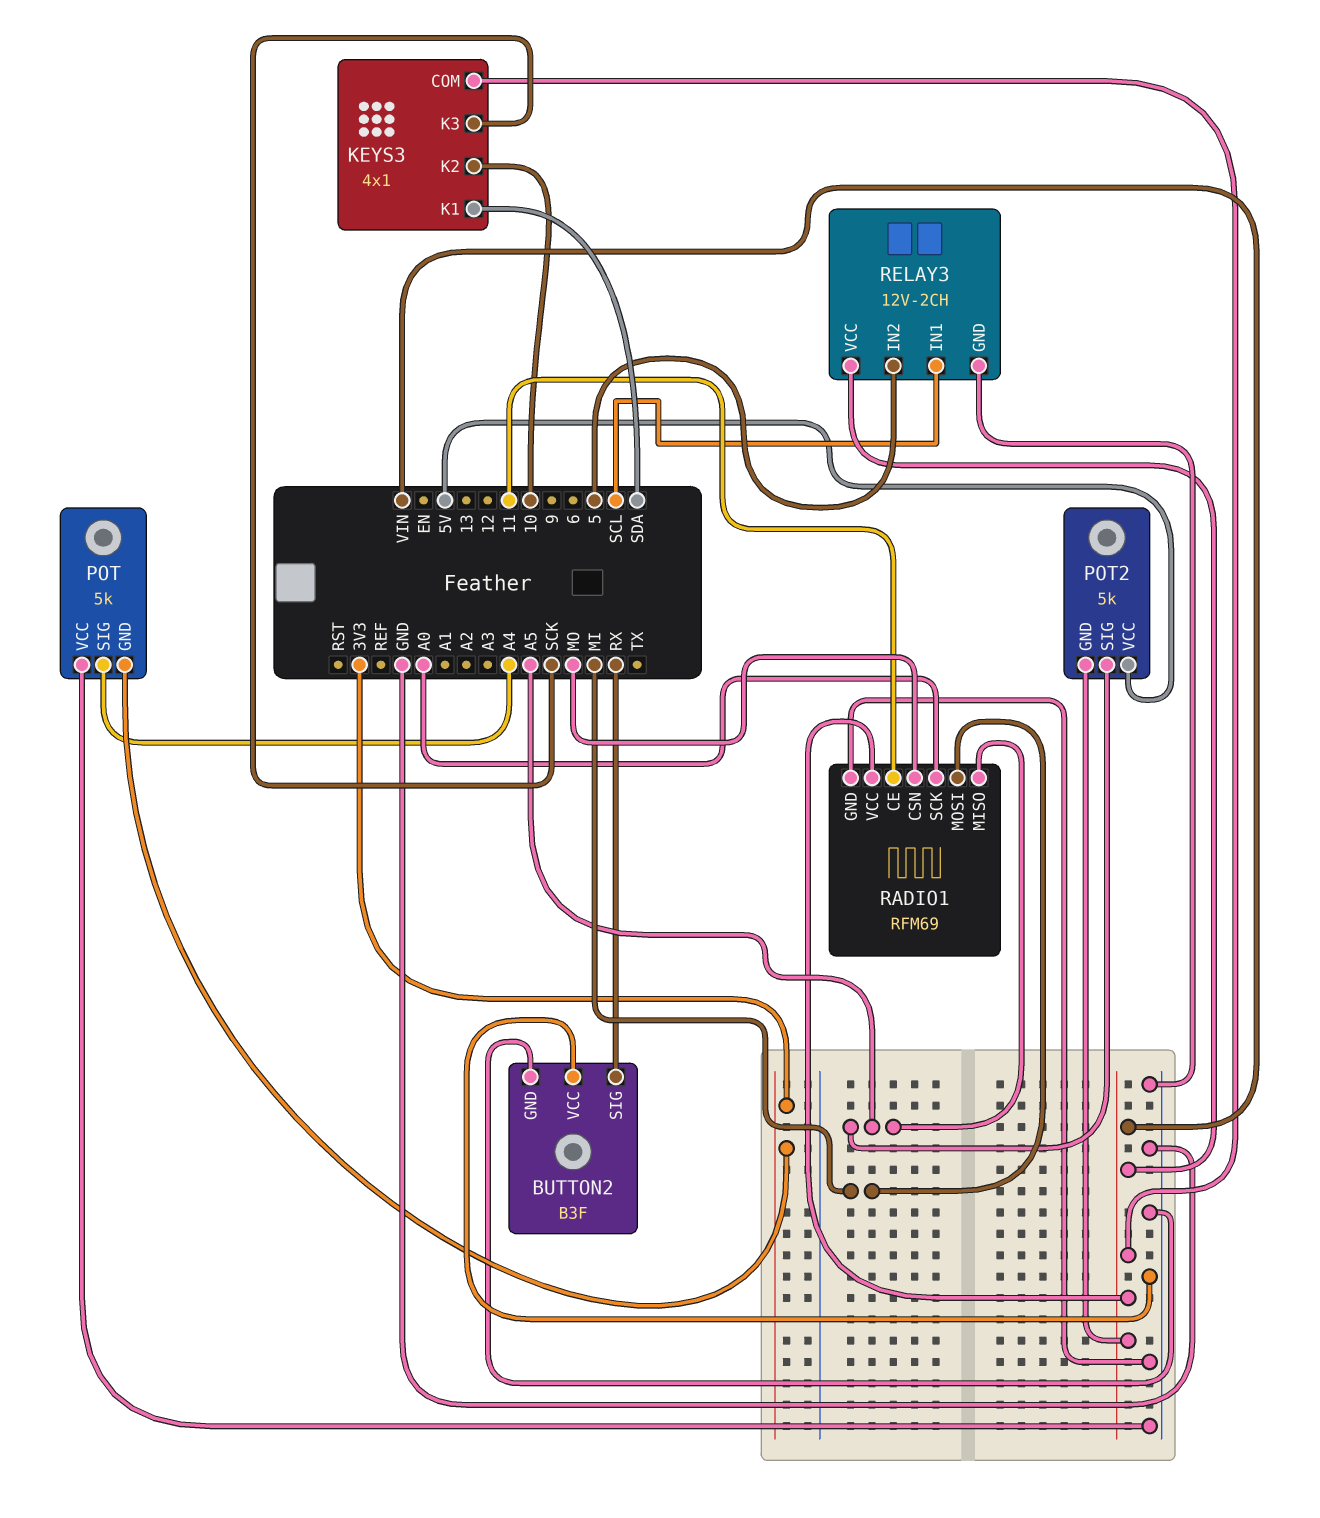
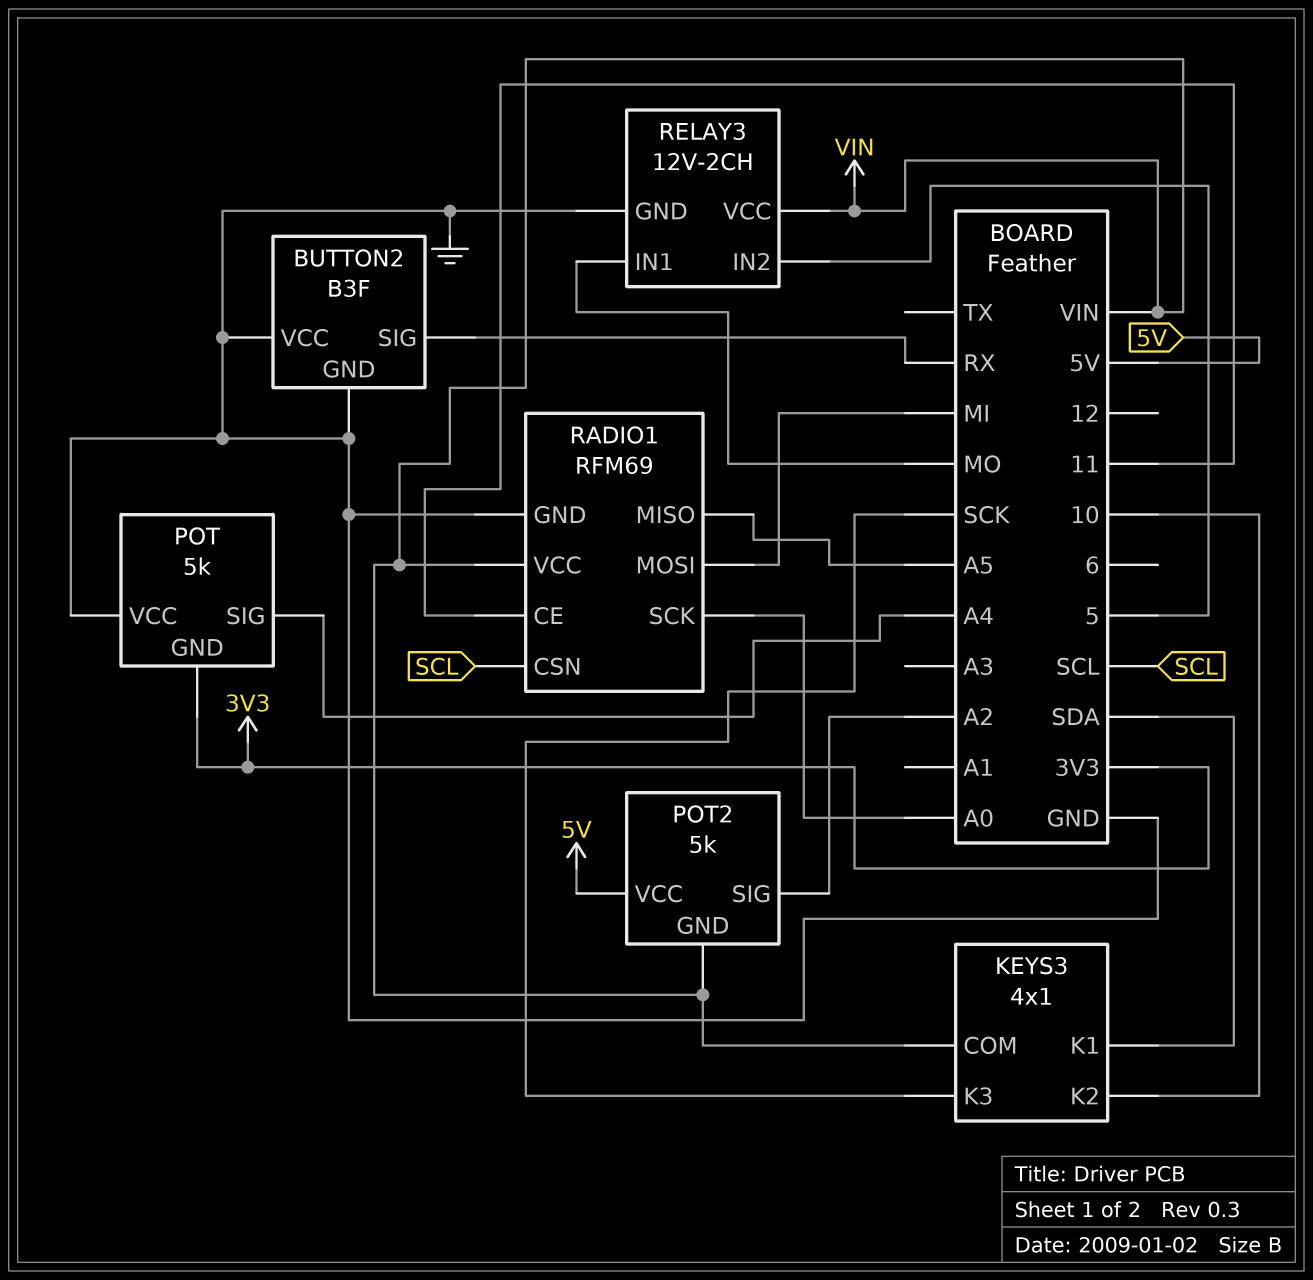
POT2 pin SIG: A5 -> A2
RADIO1 pin CSN: MO -> SCL
RELAY3 pin IN1: SCL -> MO

